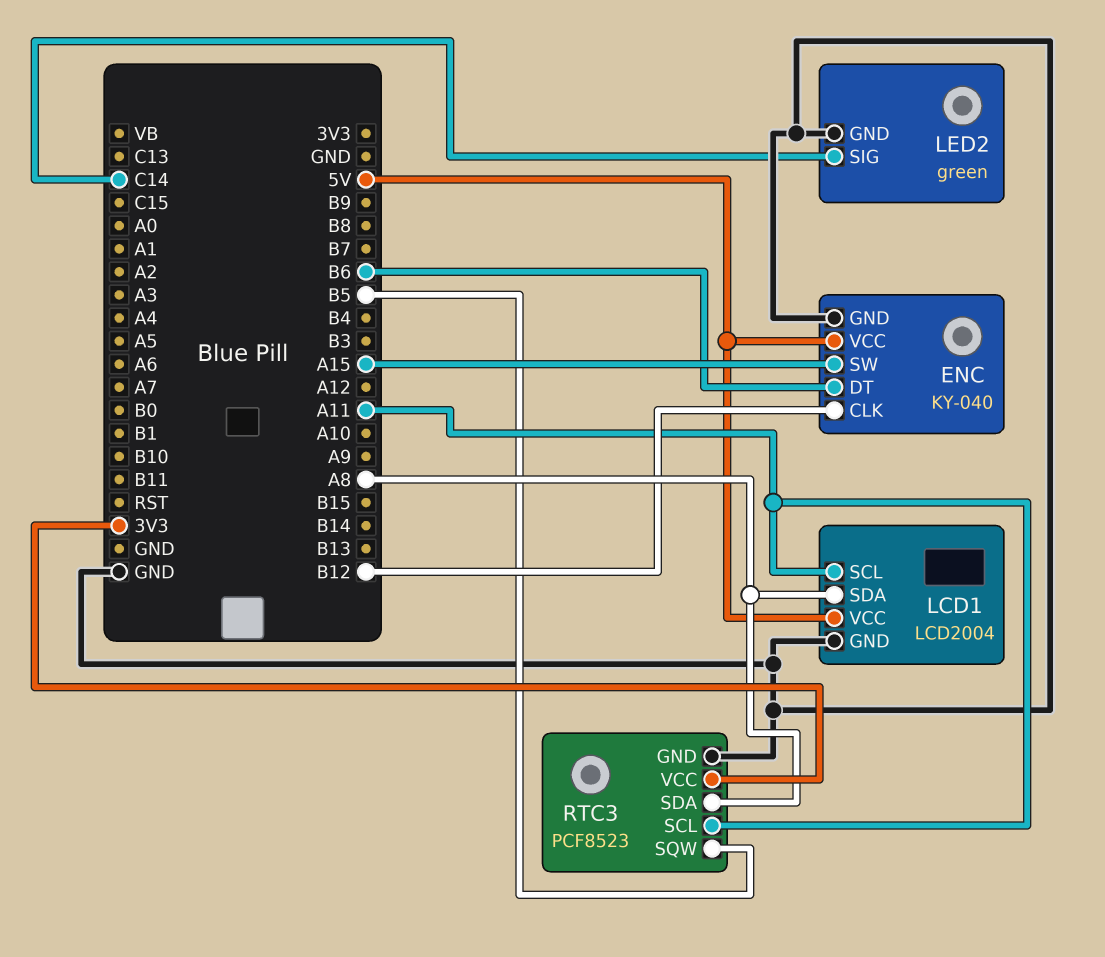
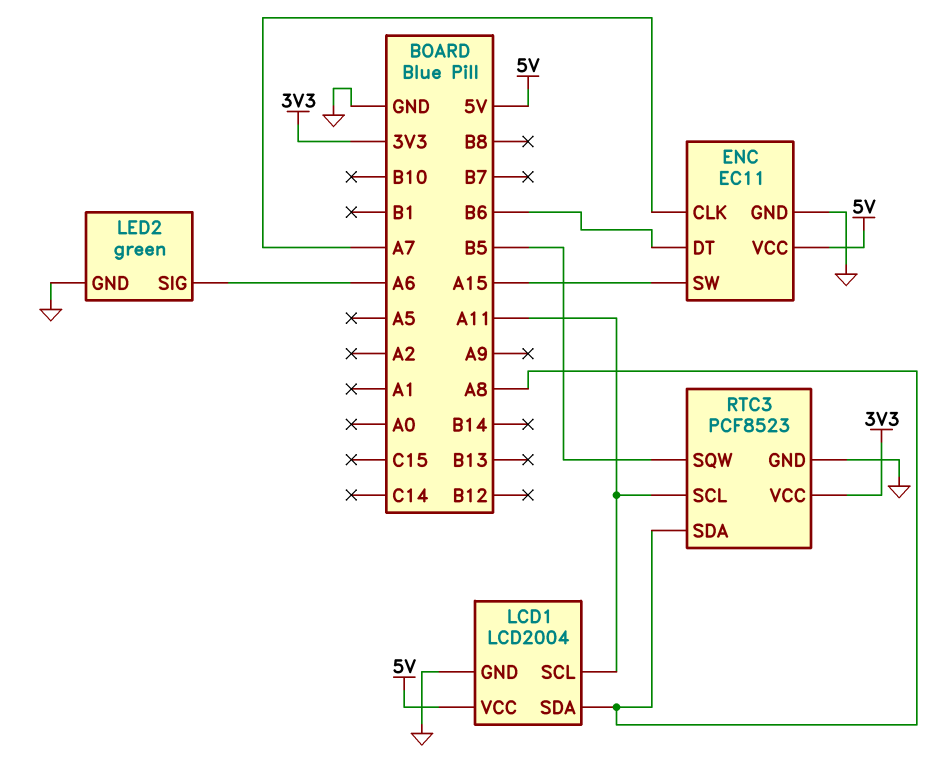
ENC: KY-040 -> EC11
ENC pin CLK: B12 -> A7
LED2 pin SIG: C14 -> A6

